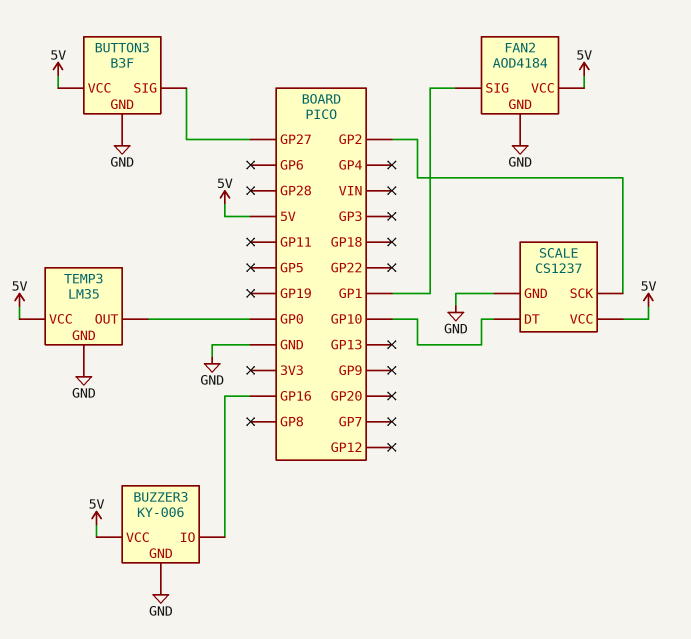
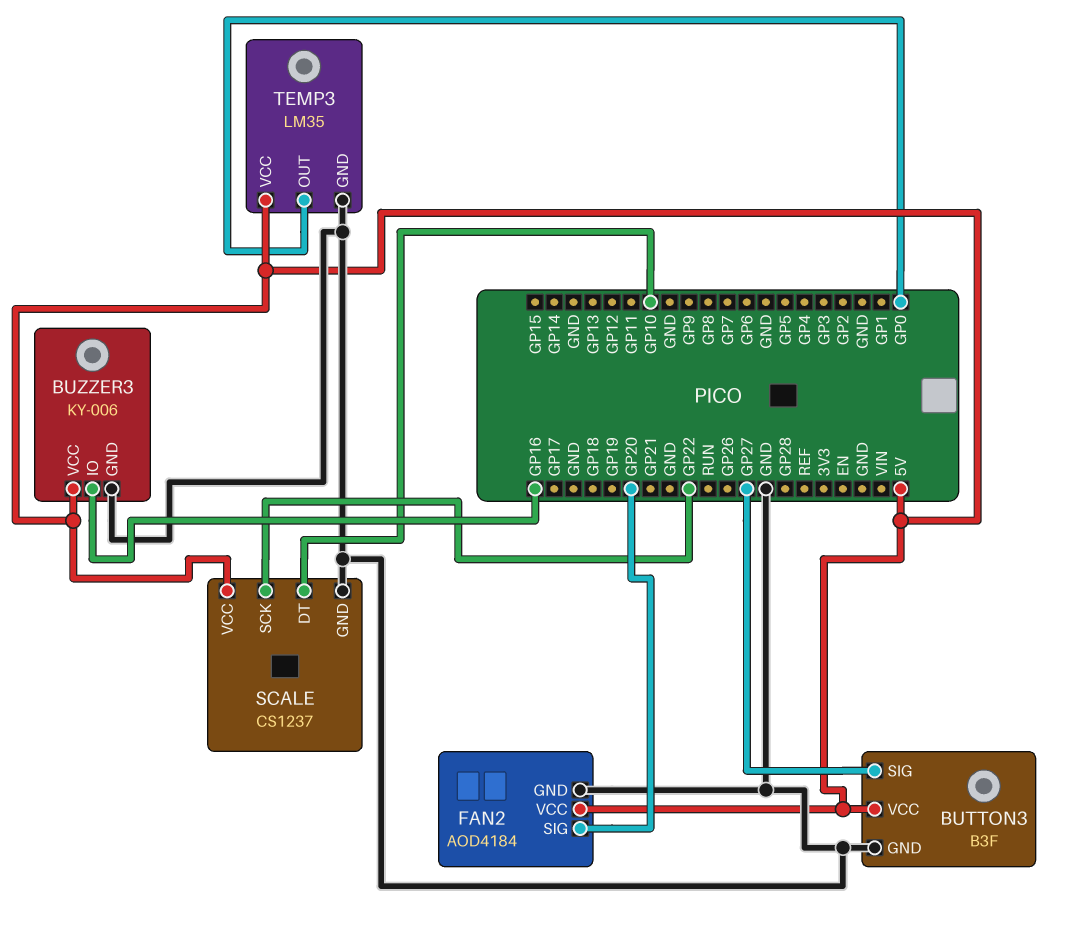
FAN2 pin SIG: GP1 -> GP20
SCALE pin SCK: GP2 -> GP22

